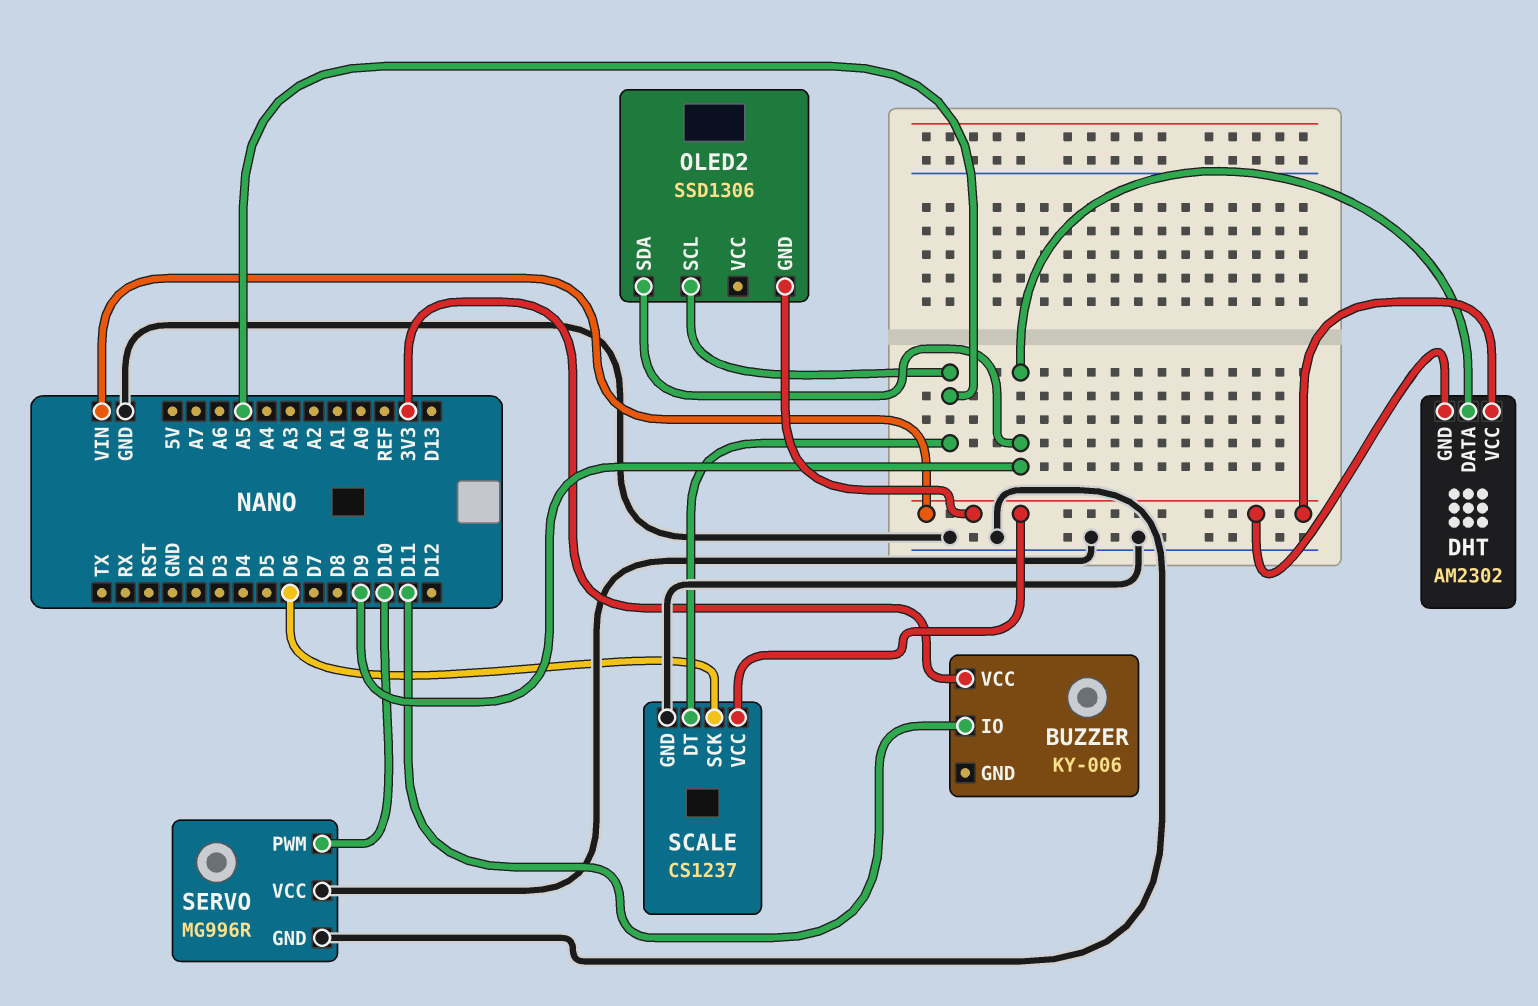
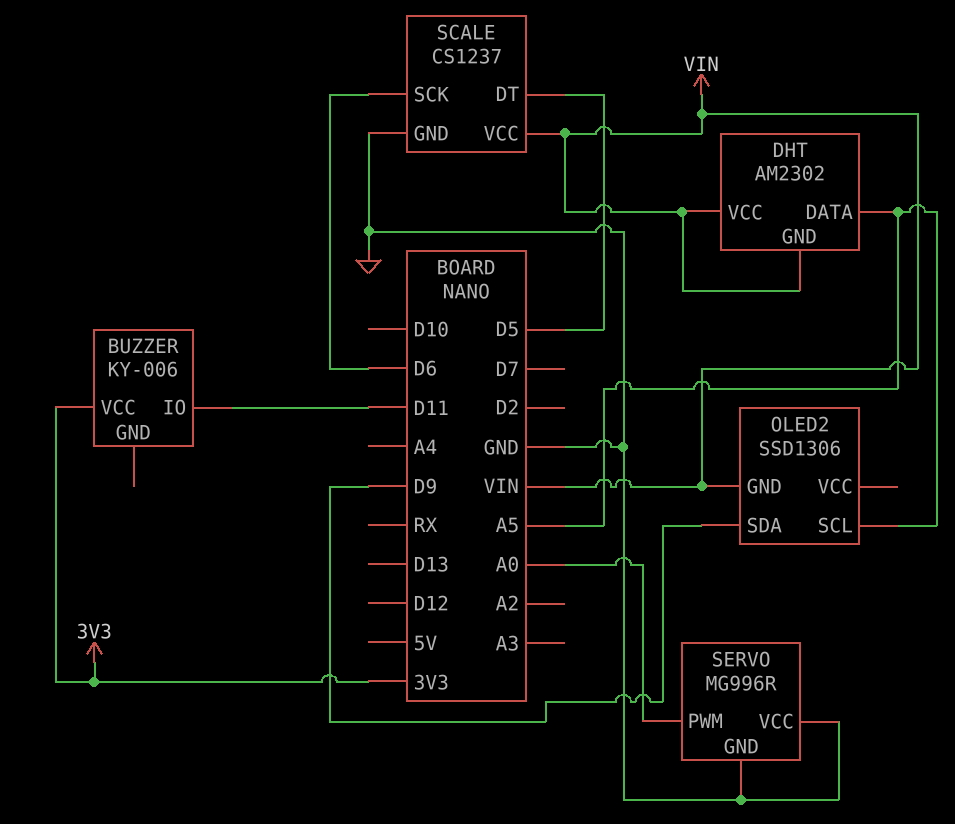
DHT pin DATA: D9 -> A5
SCALE pin DT: A5 -> D5
SERVO pin PWM: D10 -> A0

